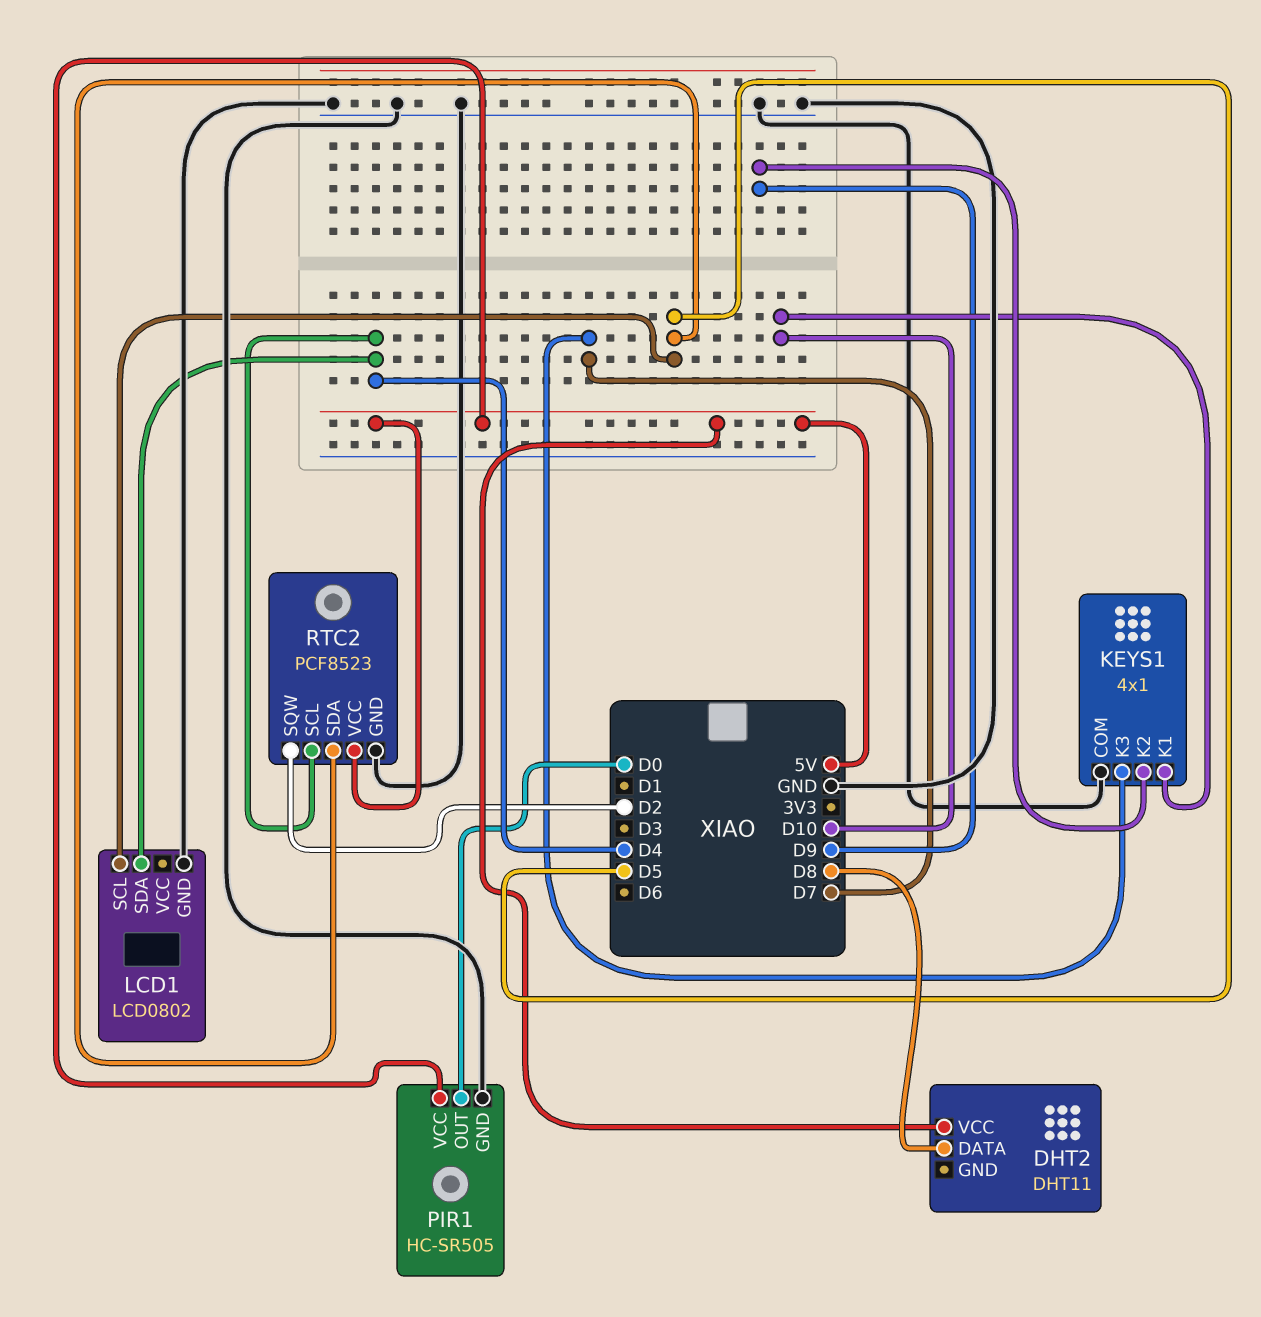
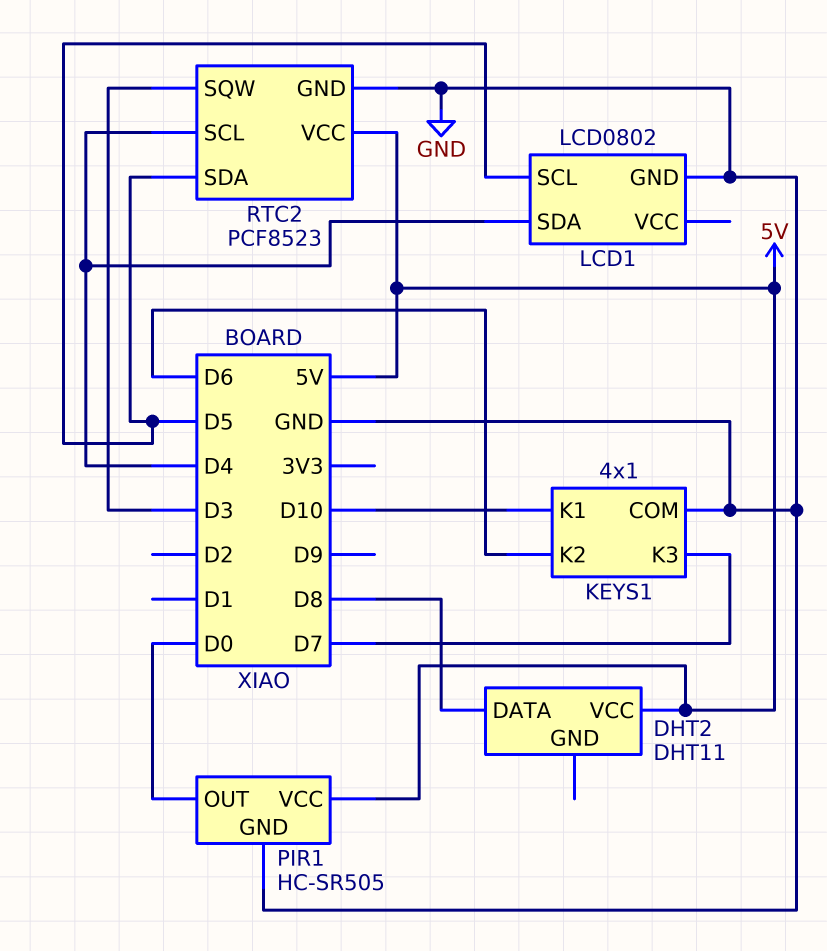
KEYS1 pin K2: D9 -> D6
RTC2 pin SQW: D2 -> D3

